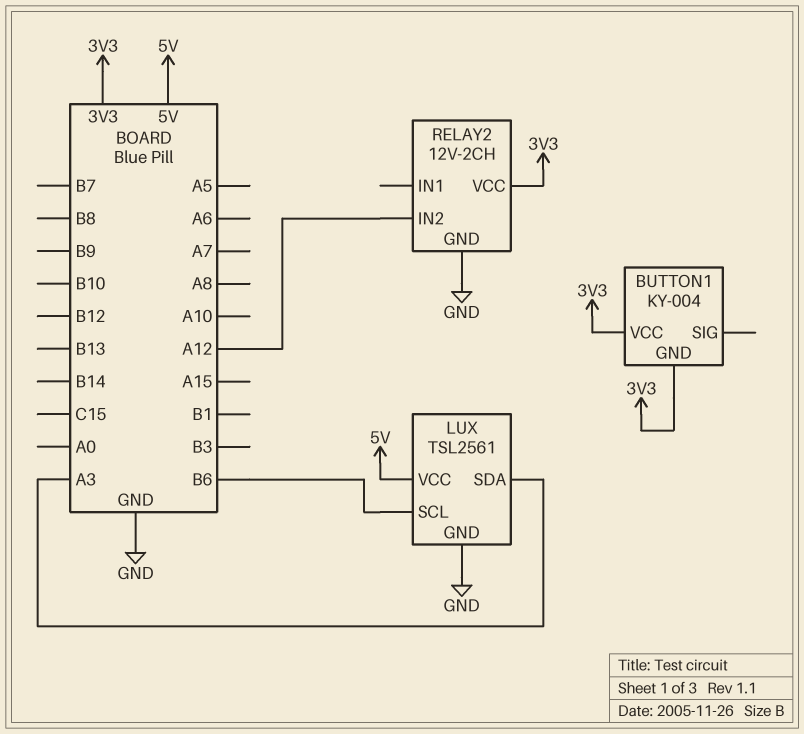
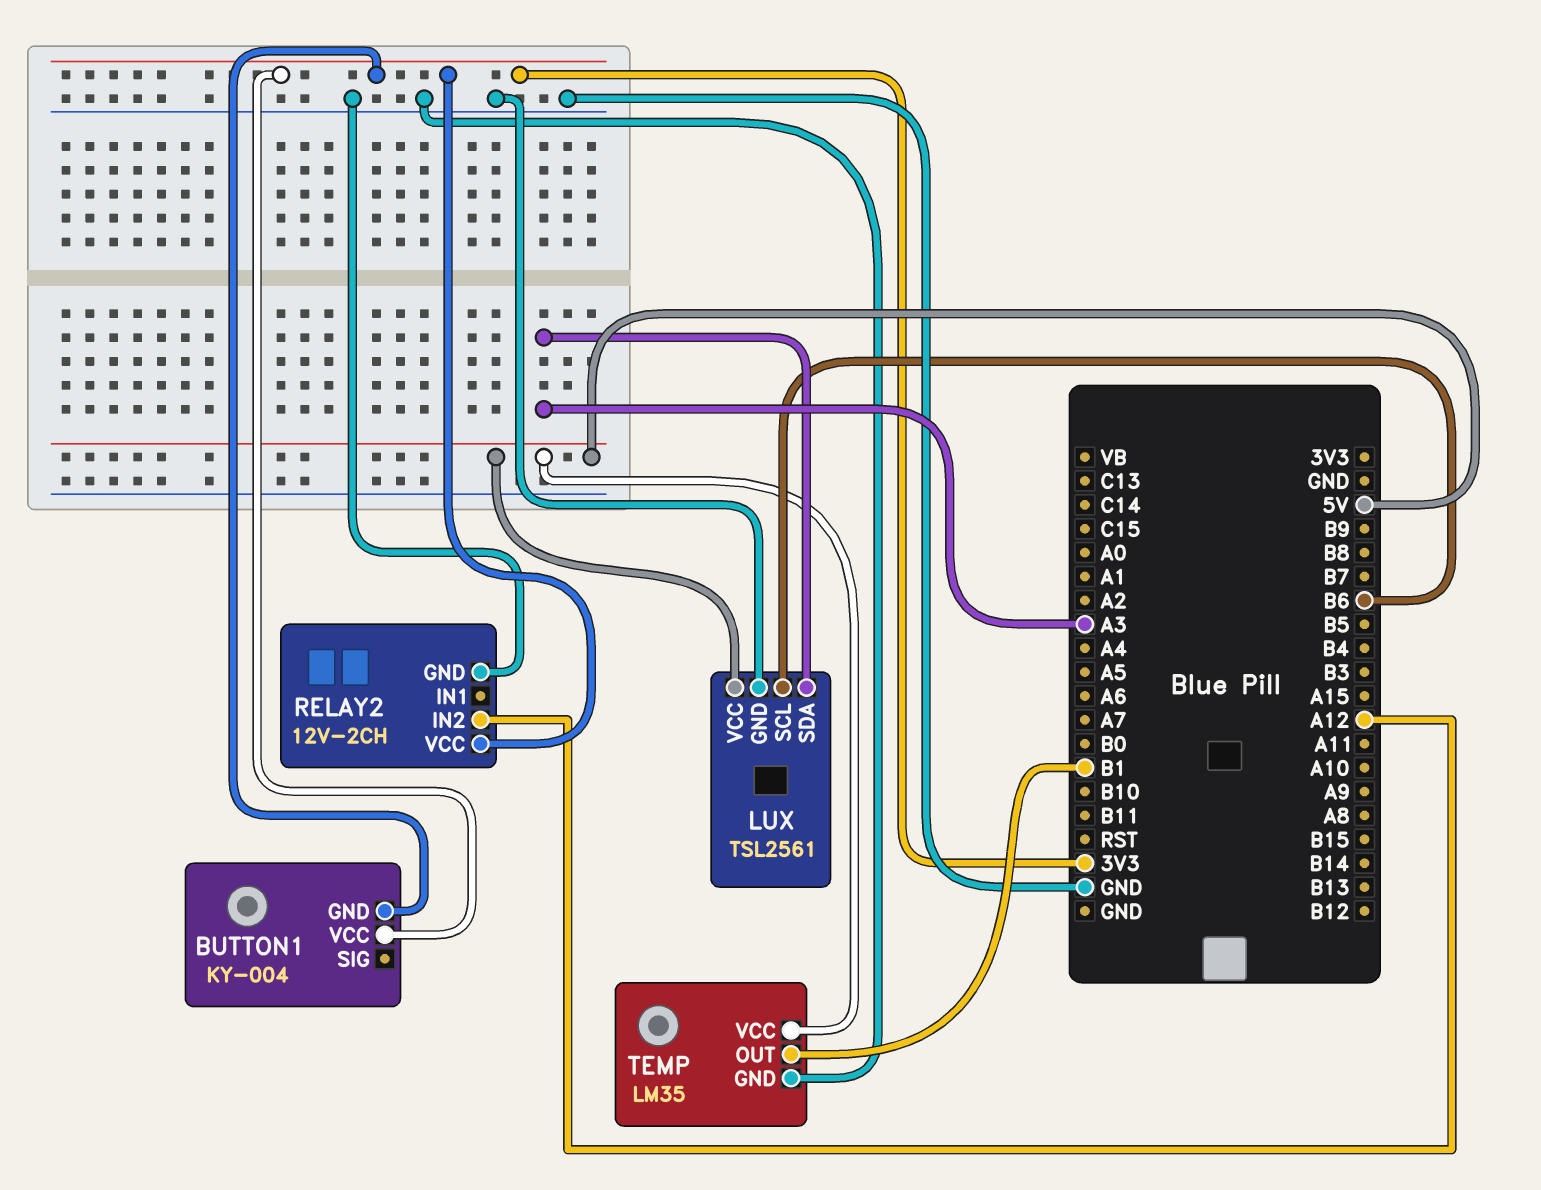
TEMP: none -> LM35
TEMP pin GND: none -> GND
TEMP pin OUT: none -> B1
TEMP pin VCC: none -> 5V

